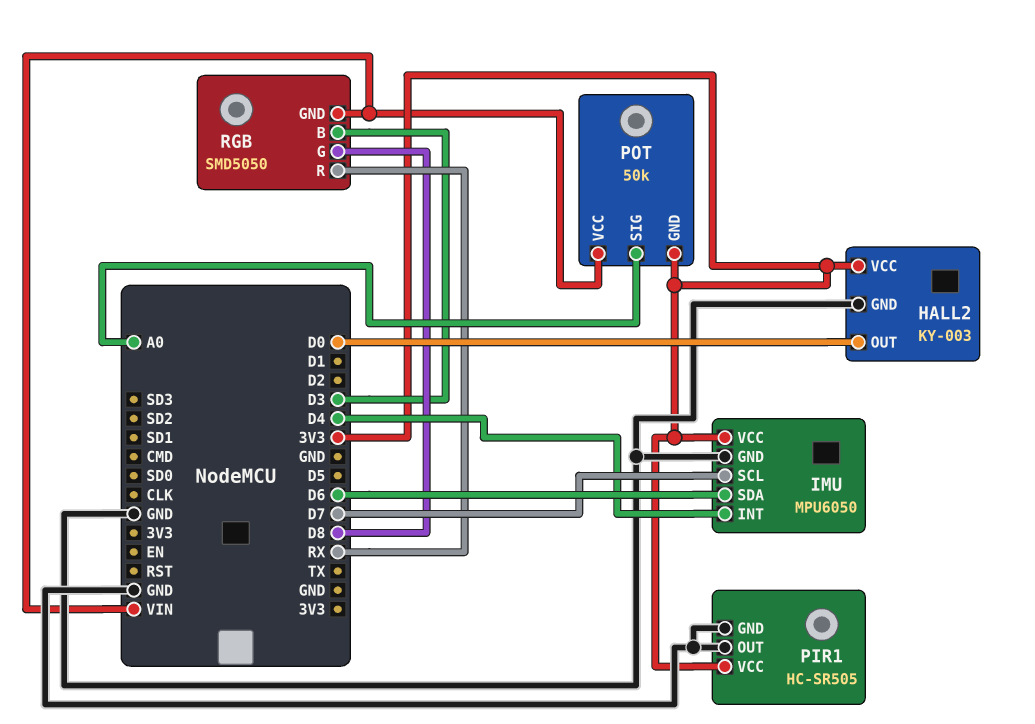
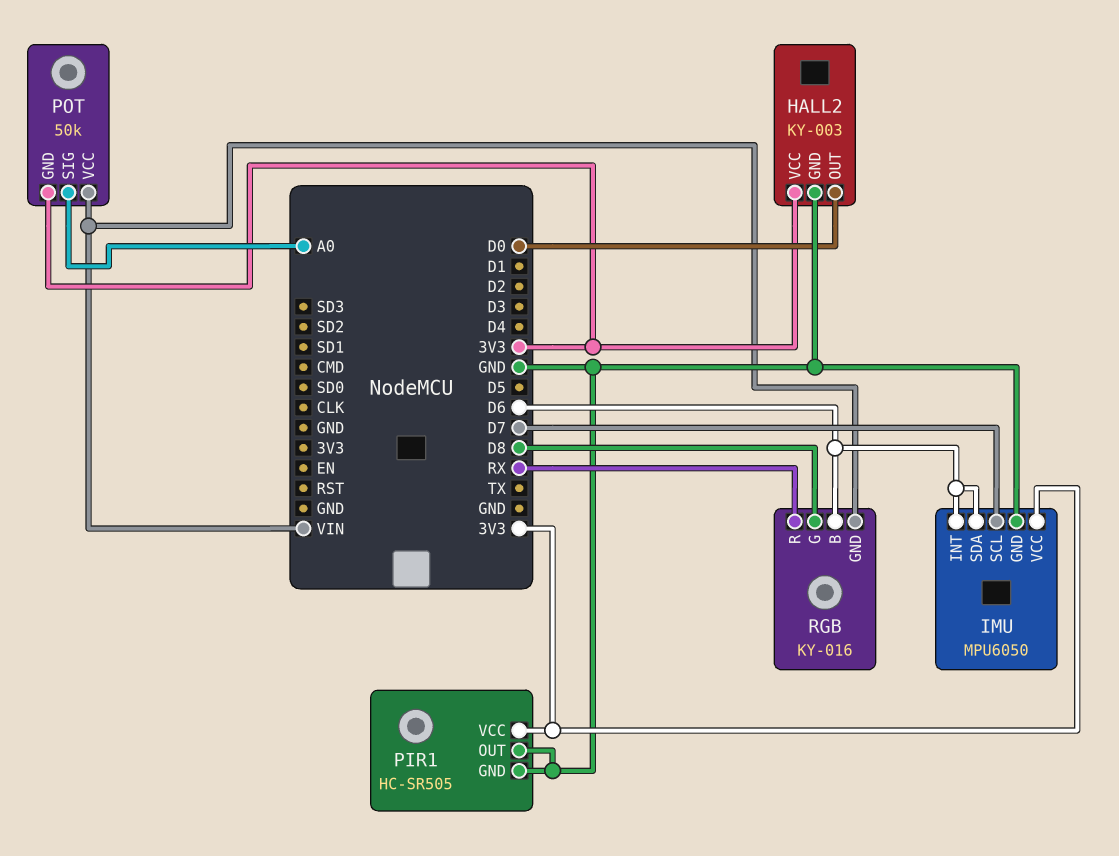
IMU pin INT: D4 -> D6
RGB: SMD5050 -> KY-016
RGB pin B: D3 -> D6

